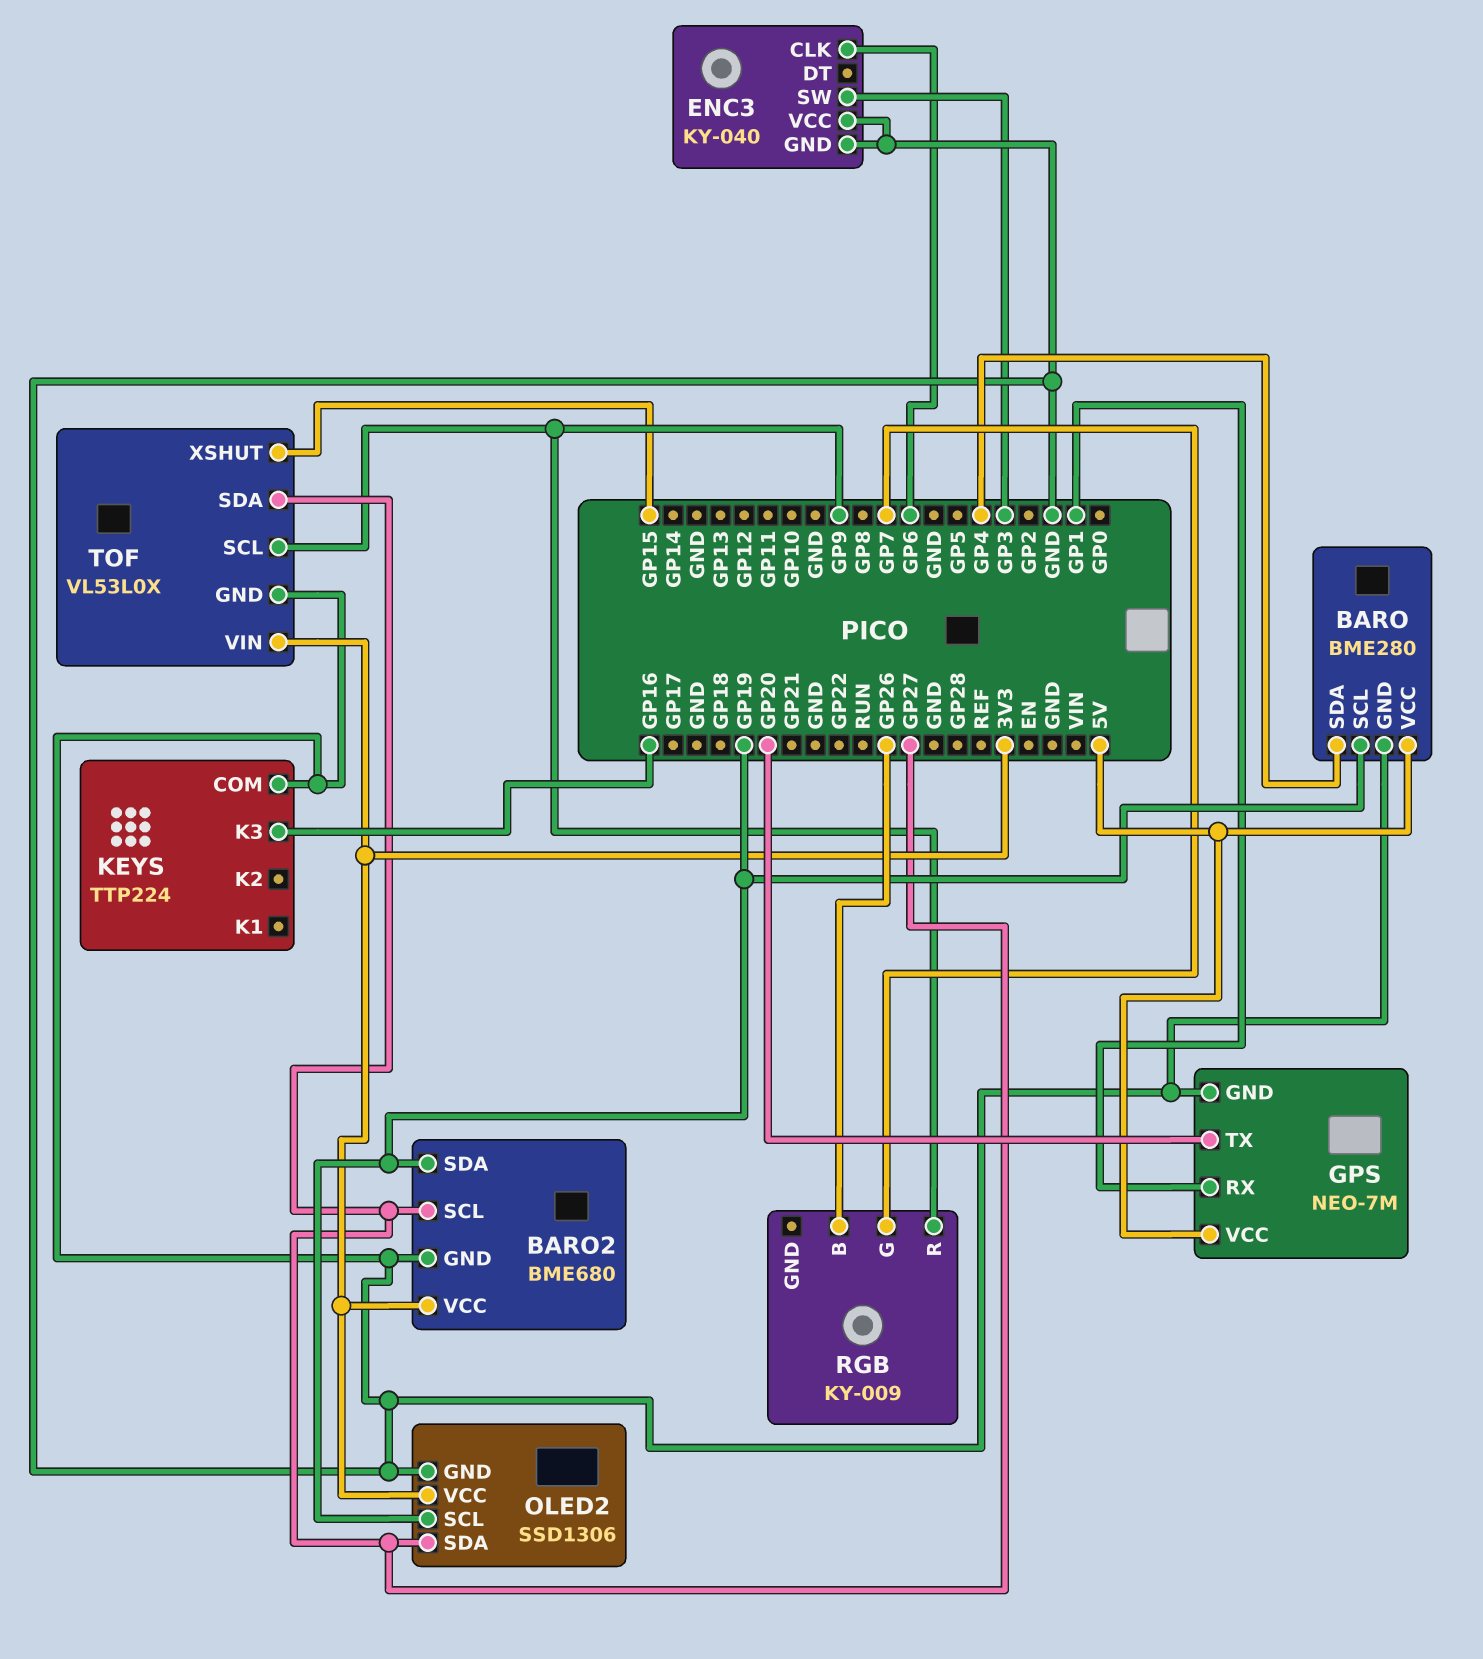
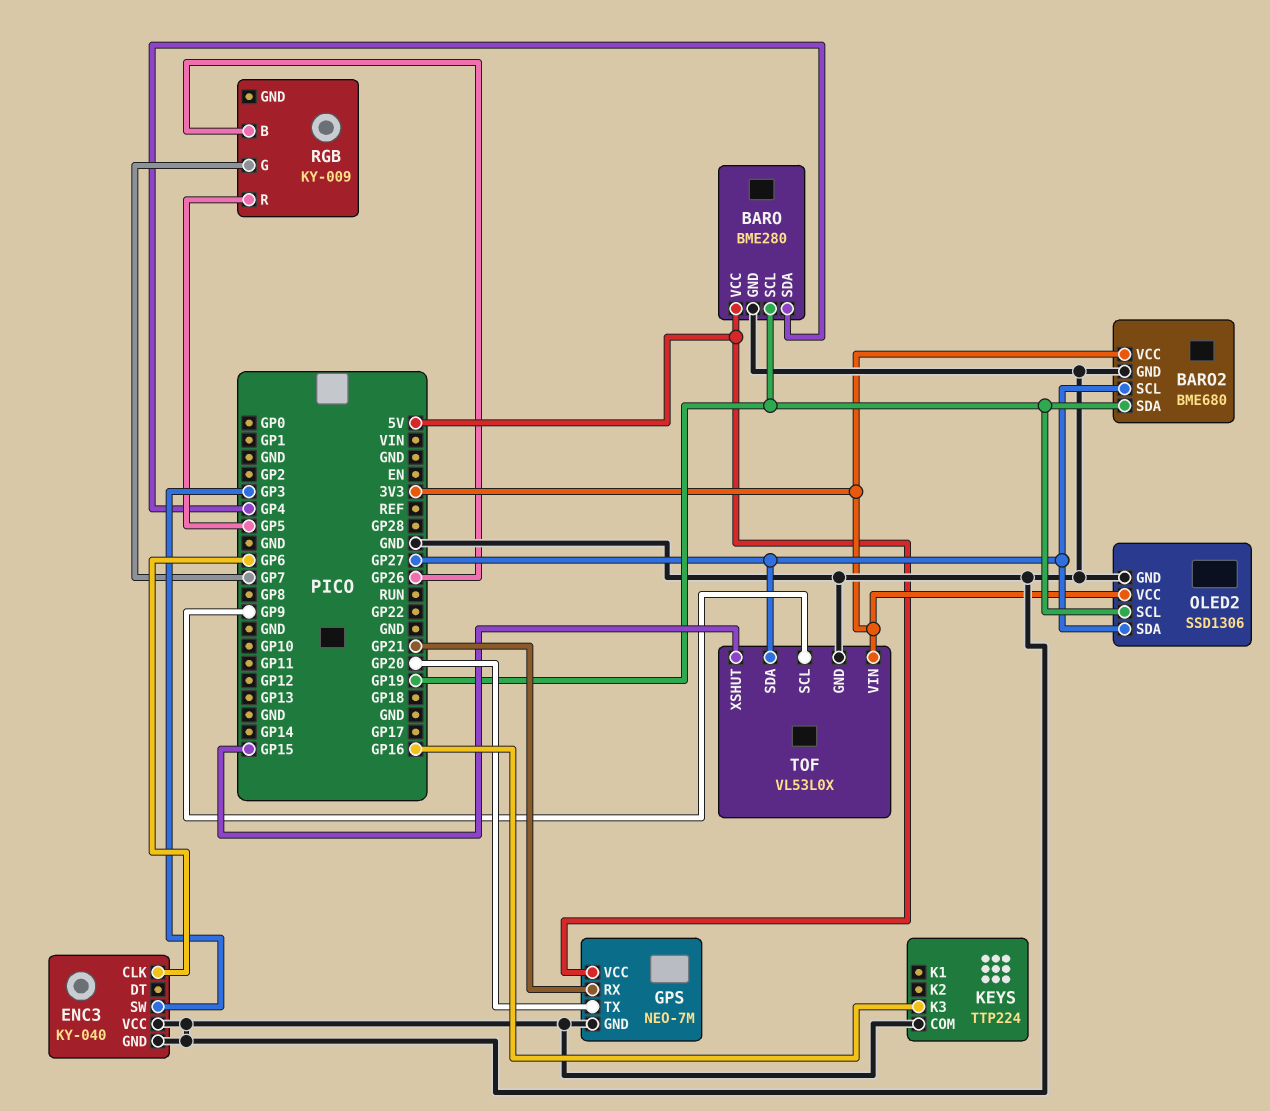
GPS pin RX: GP1 -> GP21
RGB pin R: GP9 -> GP5

